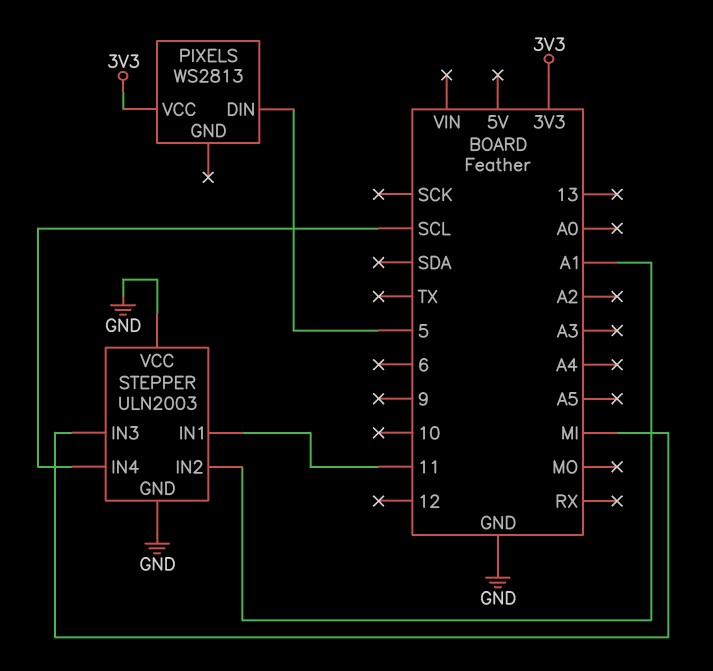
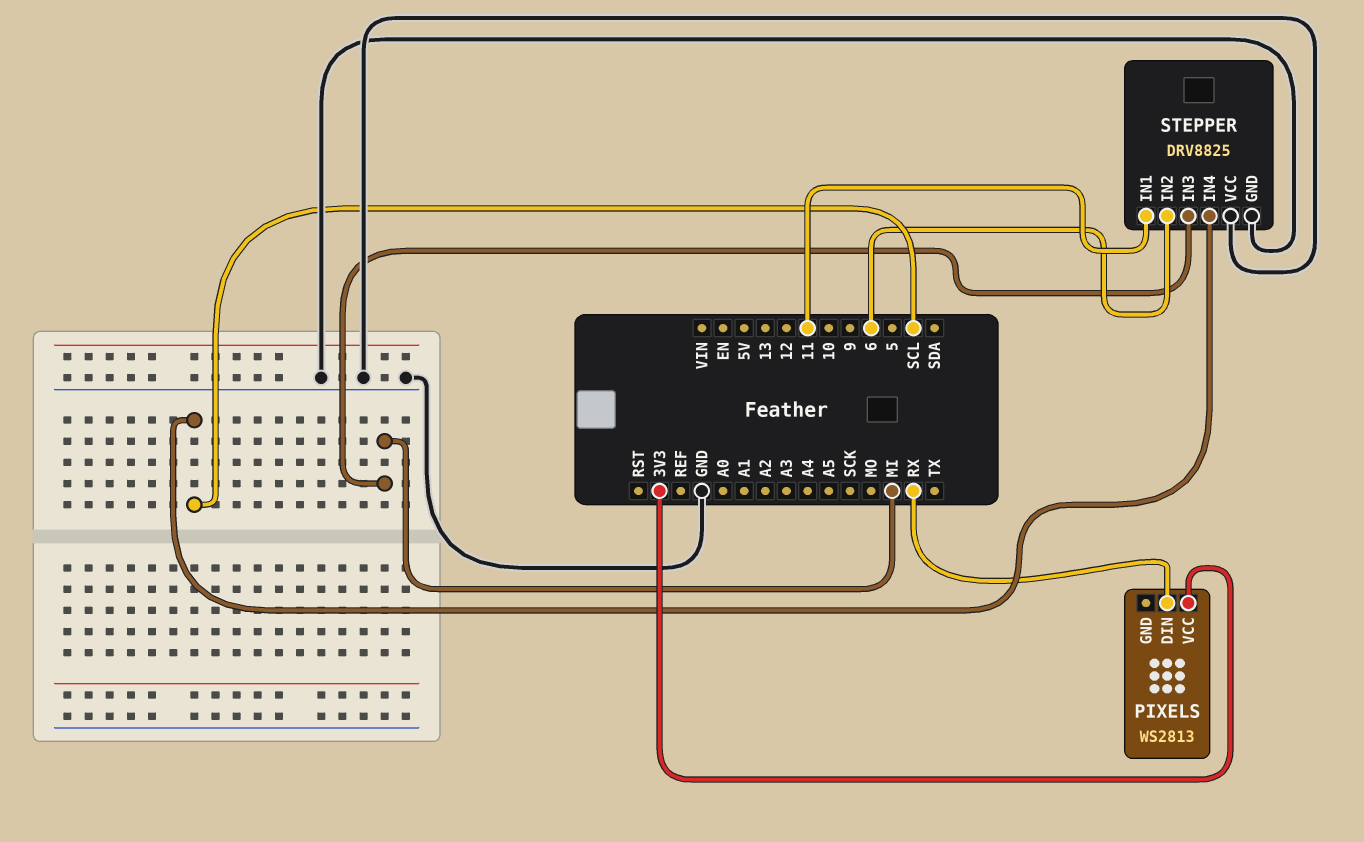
PIXELS pin DIN: 5 -> RX
STEPPER: ULN2003 -> DRV8825
STEPPER pin IN2: A1 -> 6

